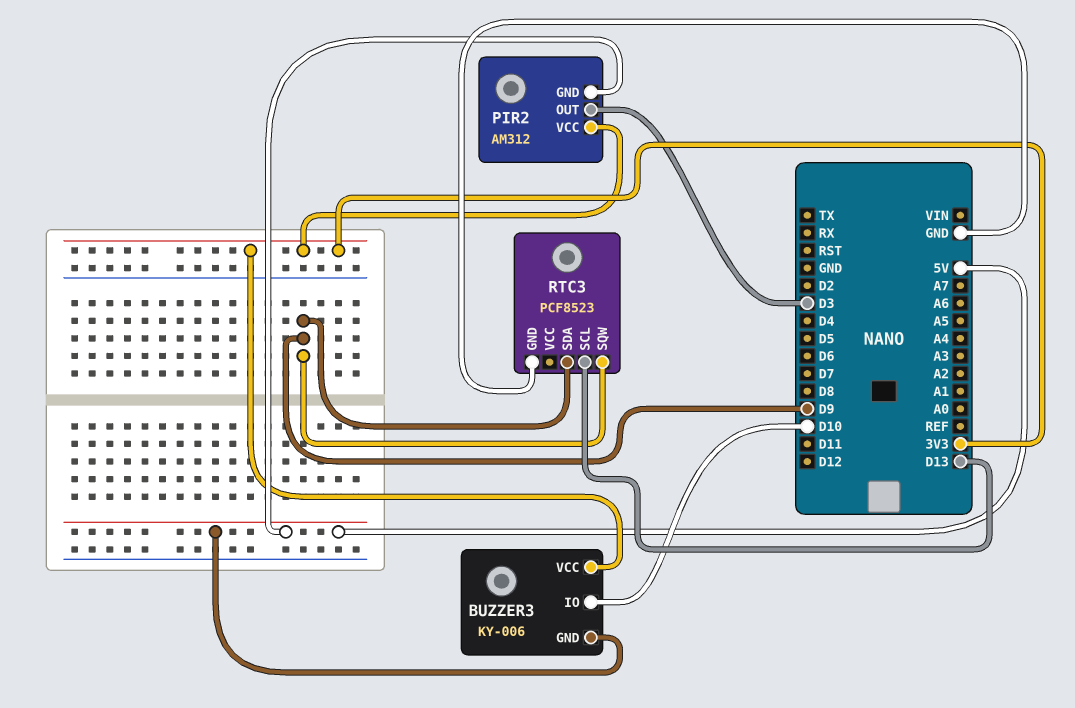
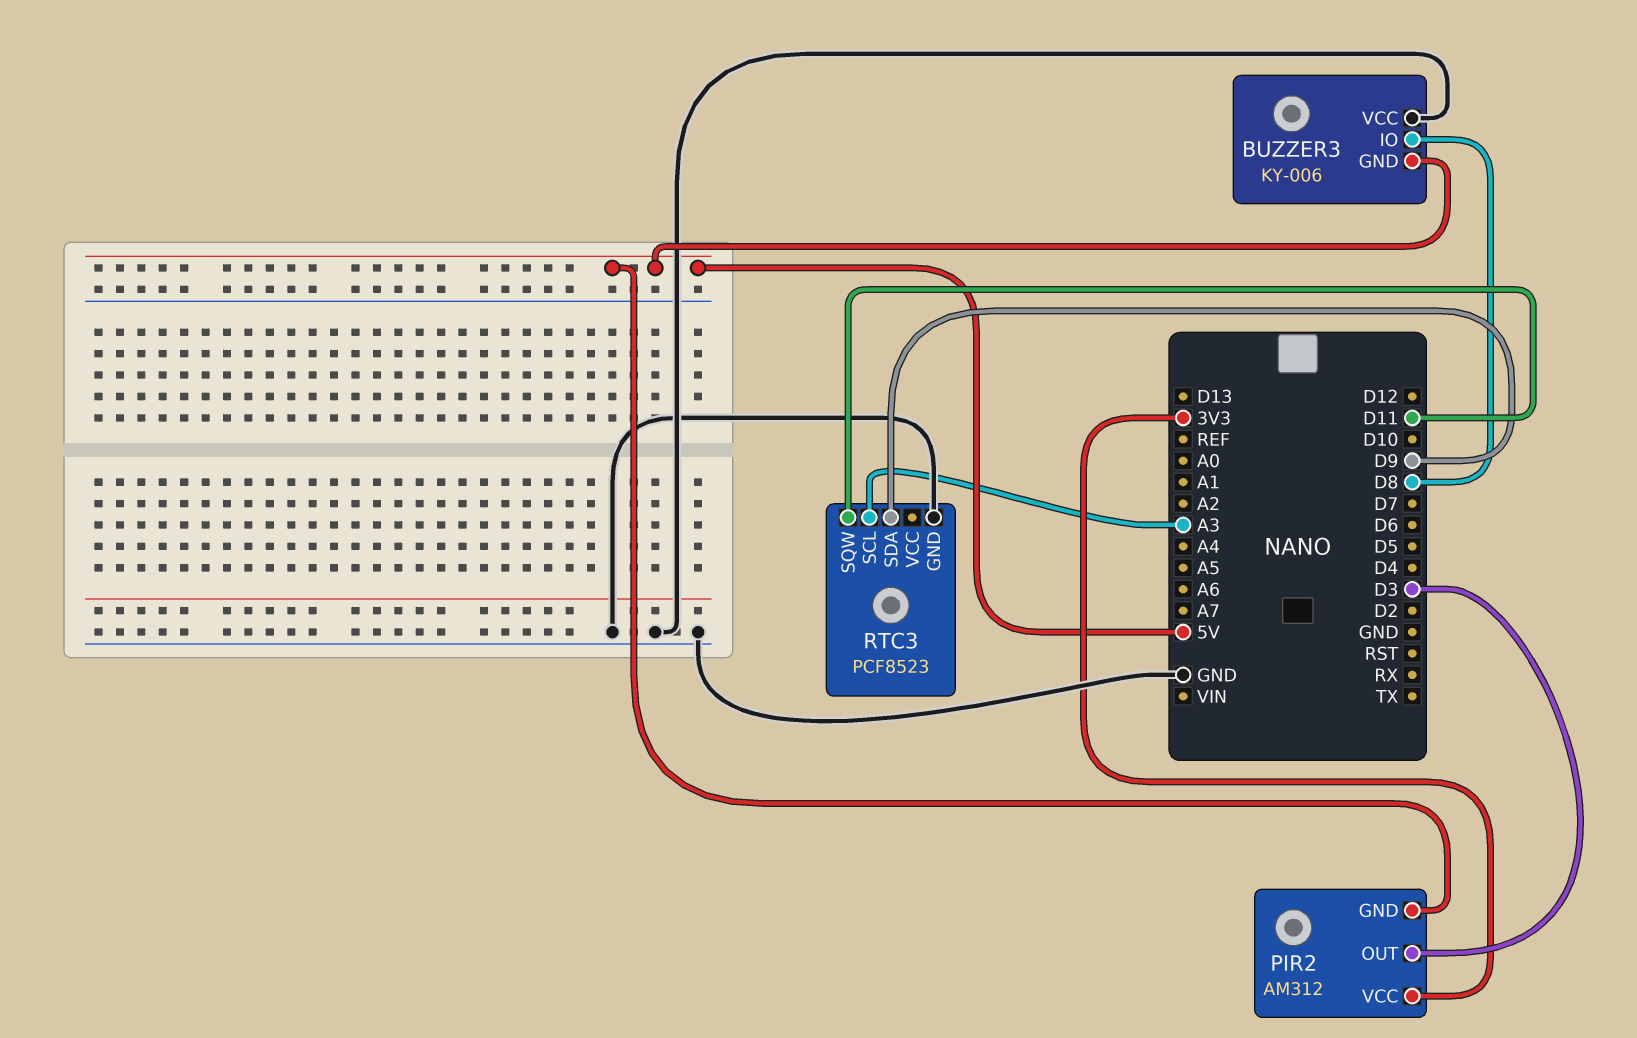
BUZZER3 pin IO: D10 -> D8
BUZZER3 pin VCC: 3V3 -> GND
RTC3 pin SCL: D13 -> A3
RTC3 pin SQW: D9 -> D11

